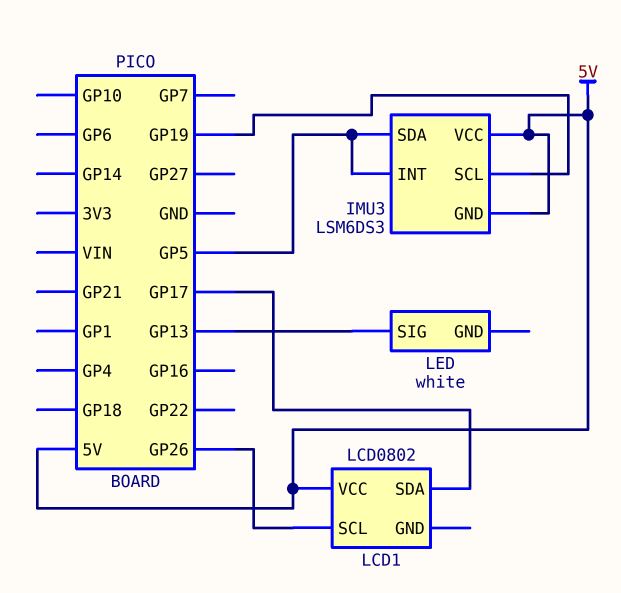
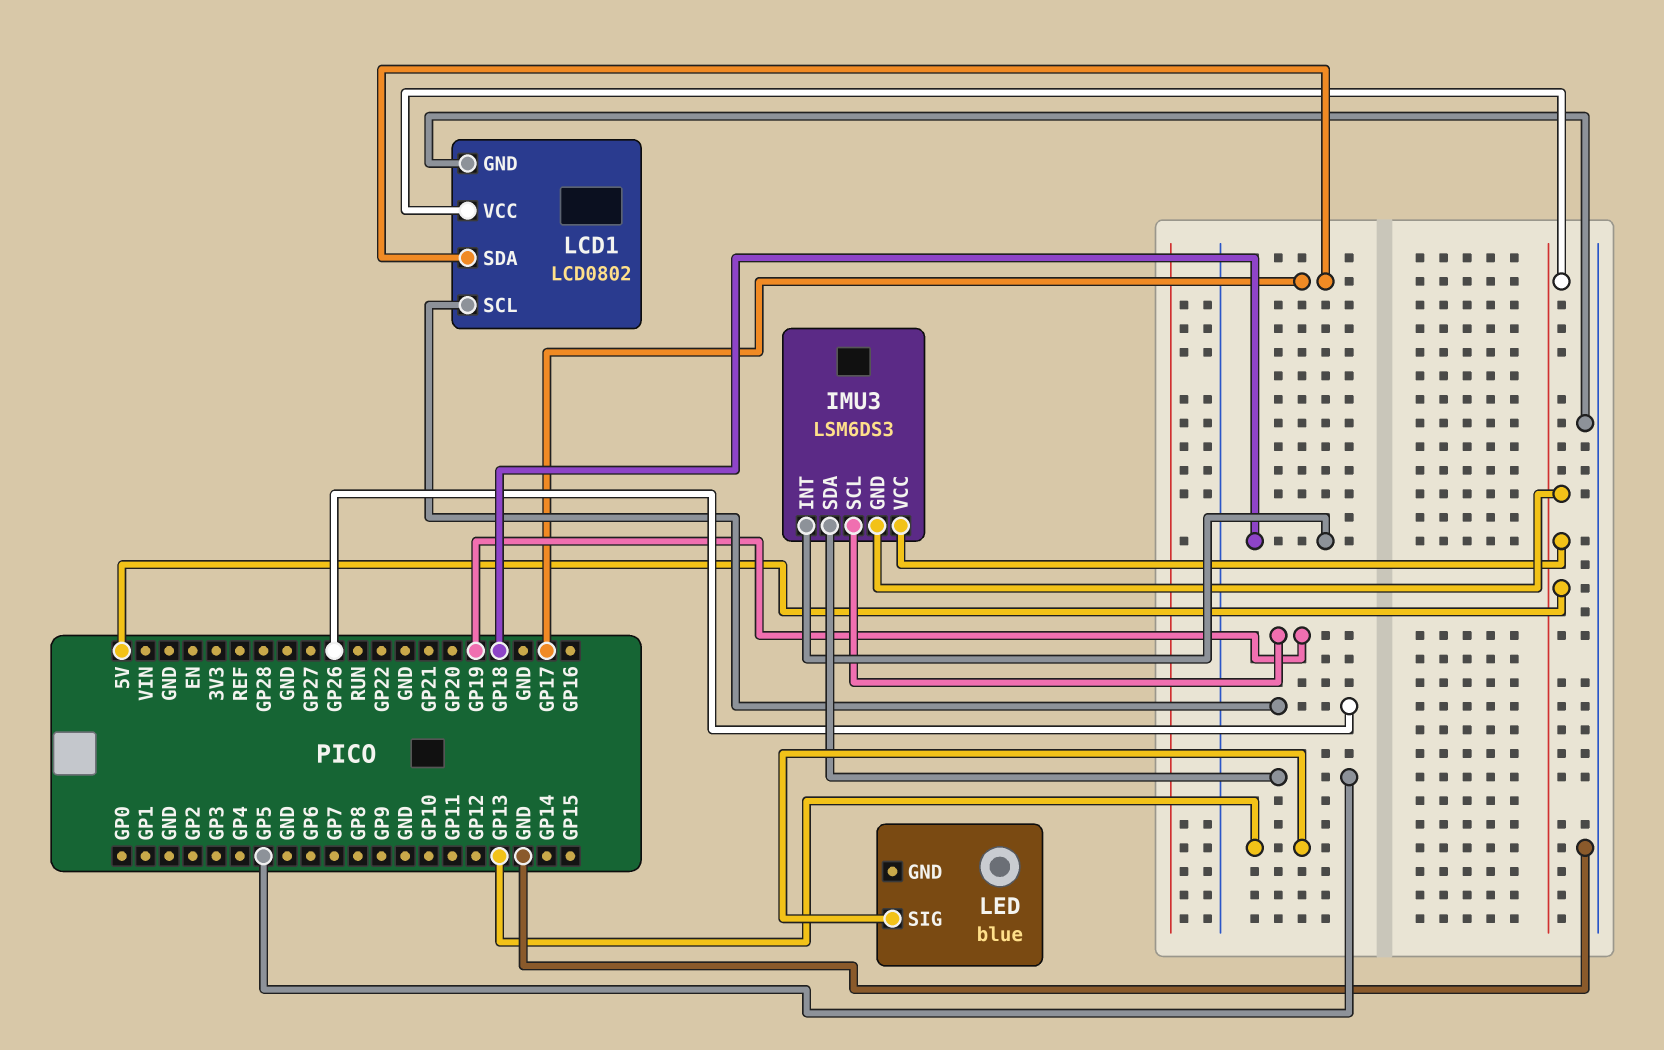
IMU3 pin INT: GP5 -> GP18
LCD1 pin GND: none -> GND
LED: white -> blue

